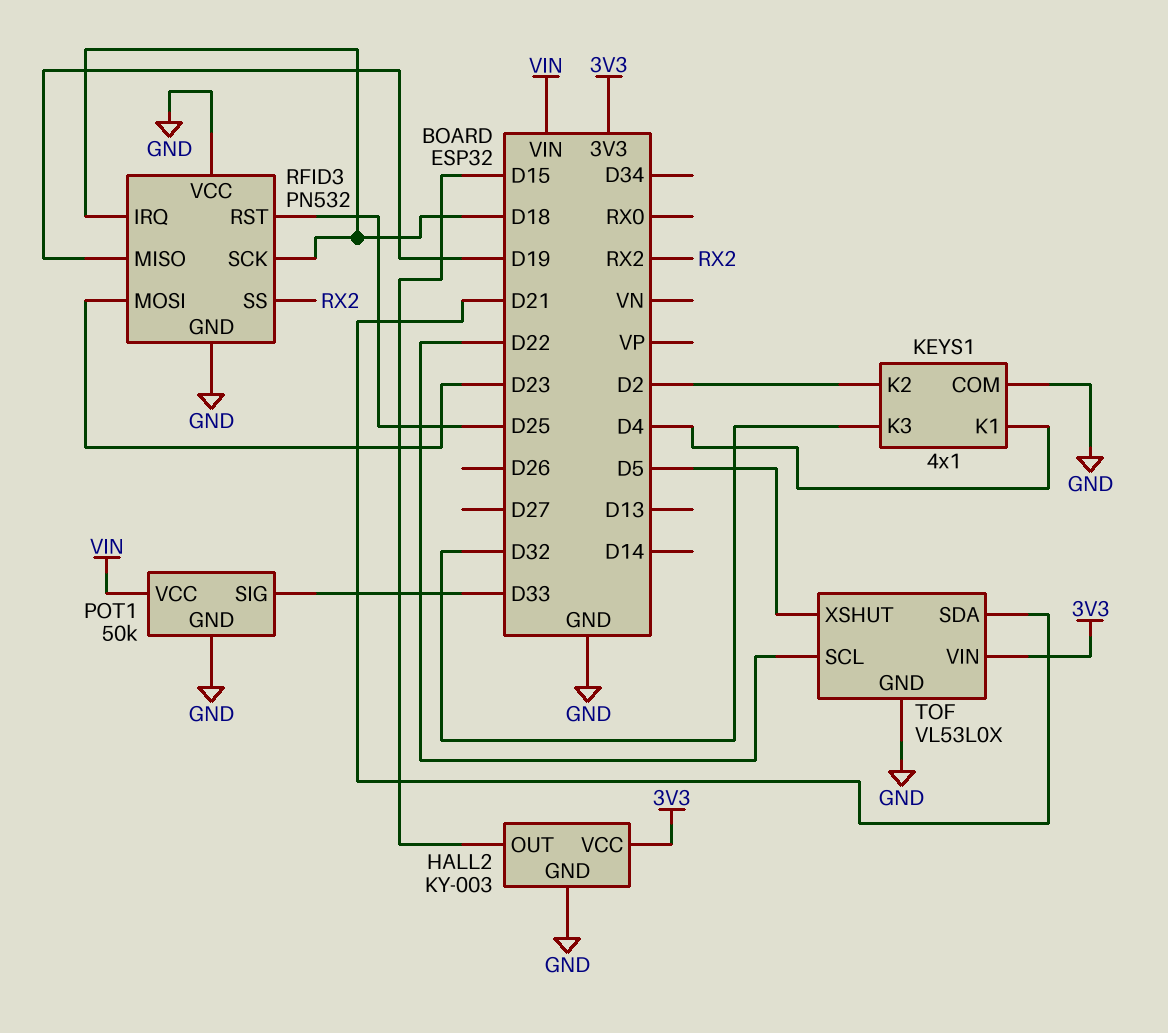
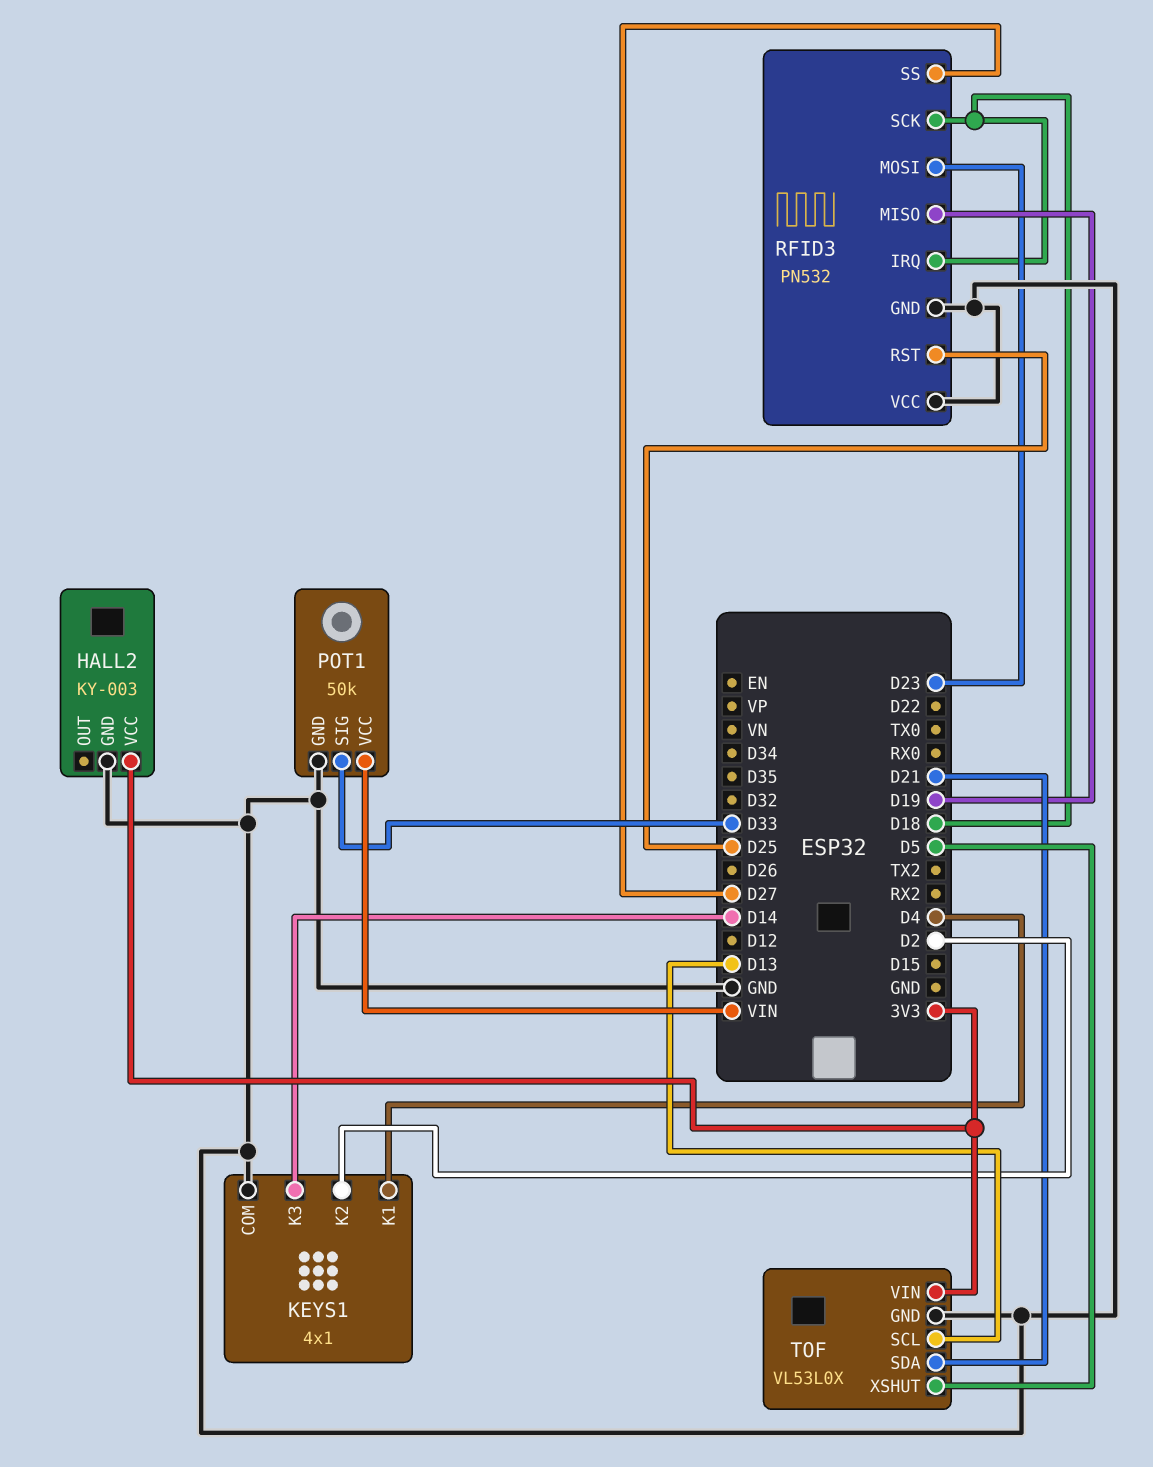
HALL2 pin OUT: D15 -> none
KEYS1 pin K3: D32 -> D14
RFID3 pin SS: RX2 -> D27
TOF pin SCL: D22 -> D13

